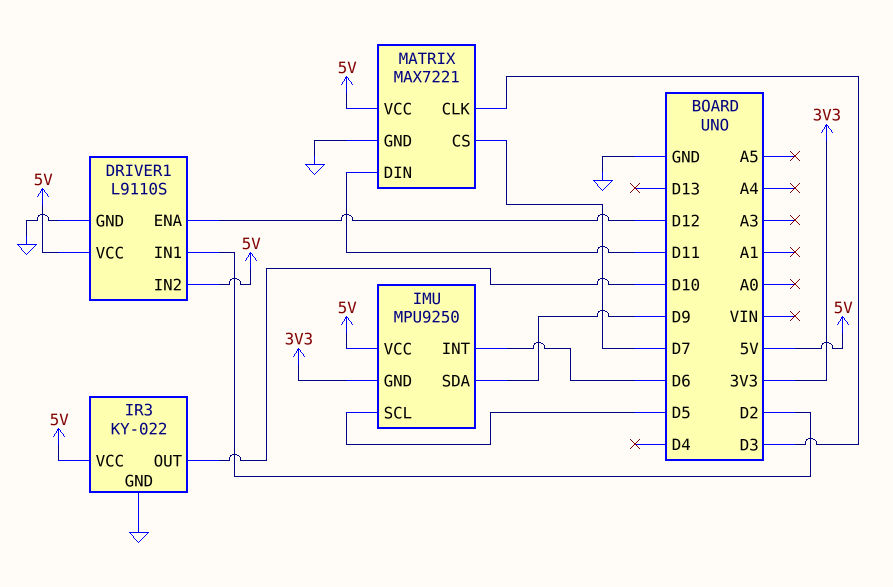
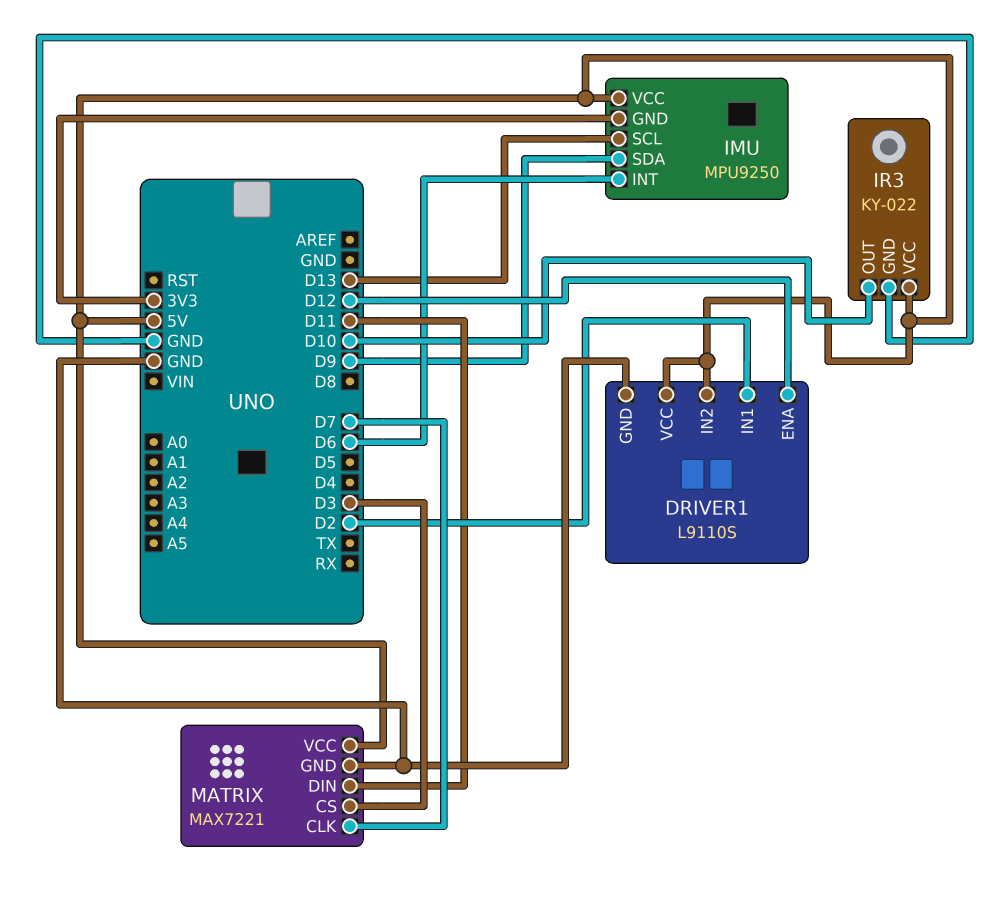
IMU pin SCL: D5 -> D13
MATRIX pin CLK: D3 -> D7
MATRIX pin CS: D7 -> D3

